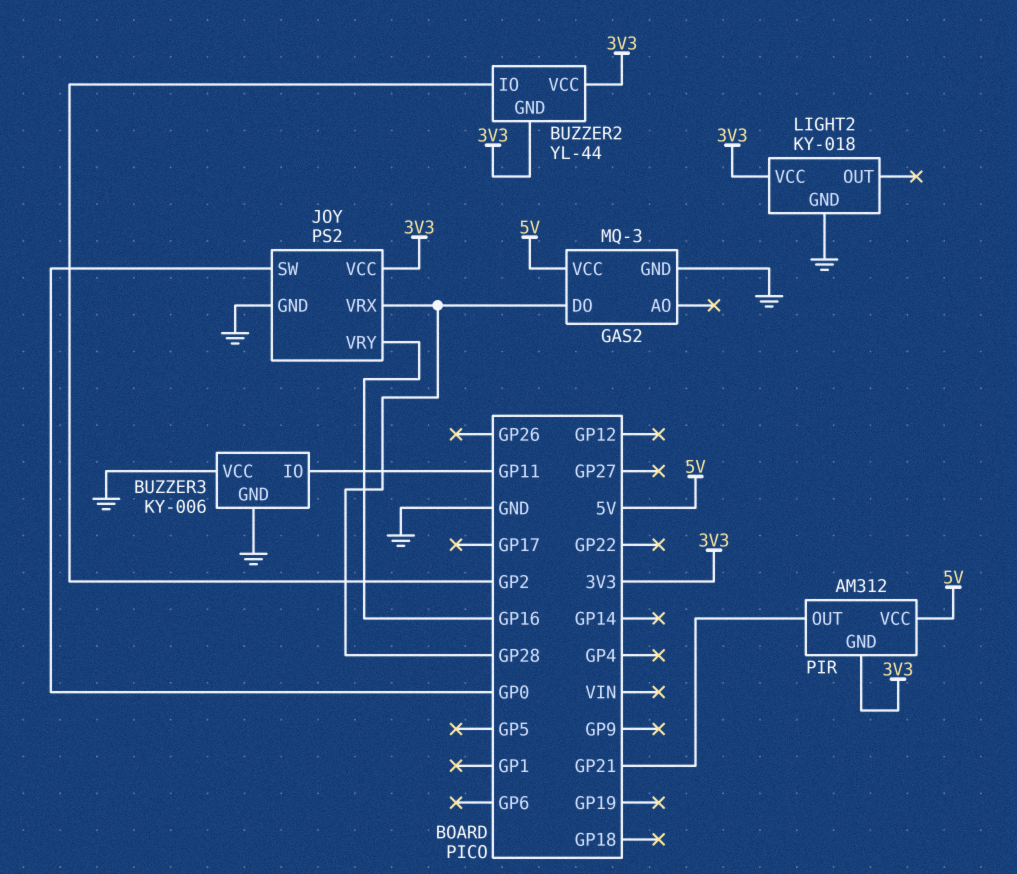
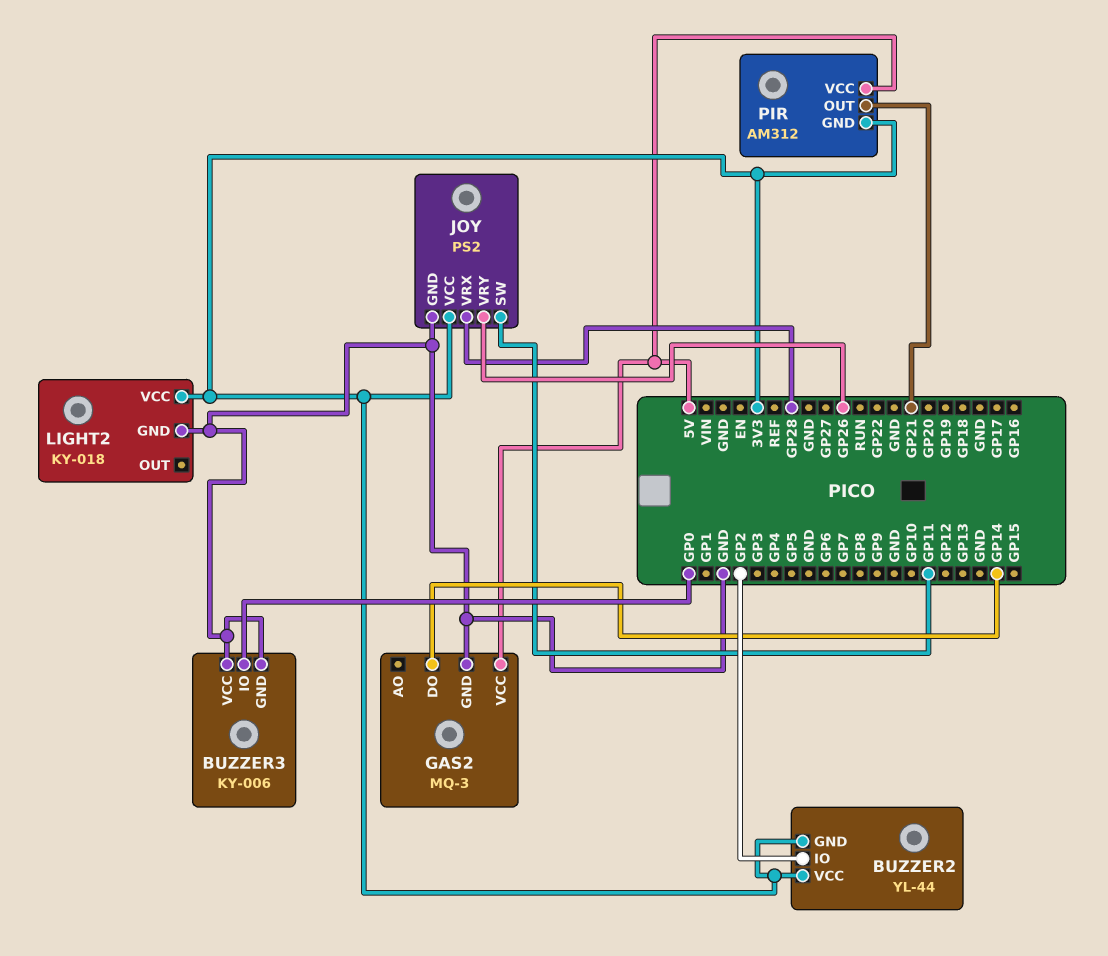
BUZZER3 pin IO: GP11 -> GP0
GAS2 pin DO: GP28 -> GP14
JOY pin SW: GP0 -> GP11
JOY pin VRY: GP16 -> GP26

